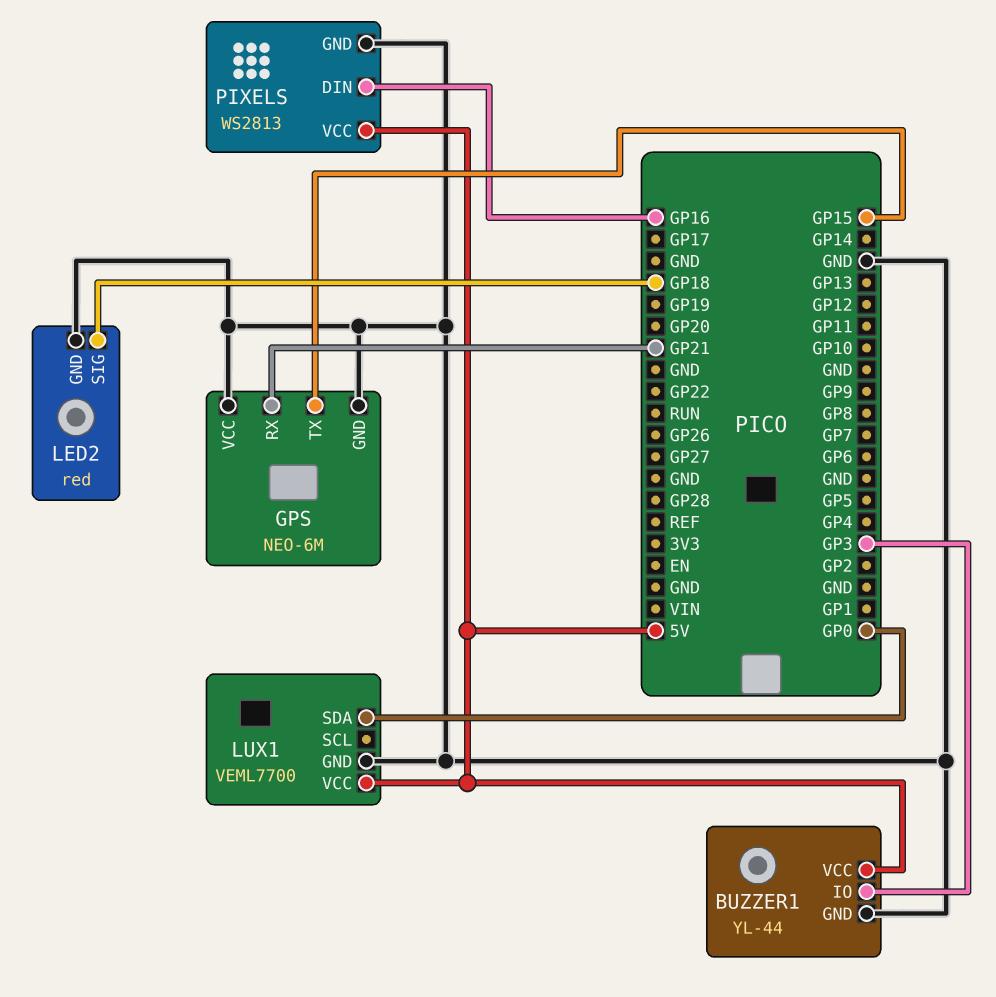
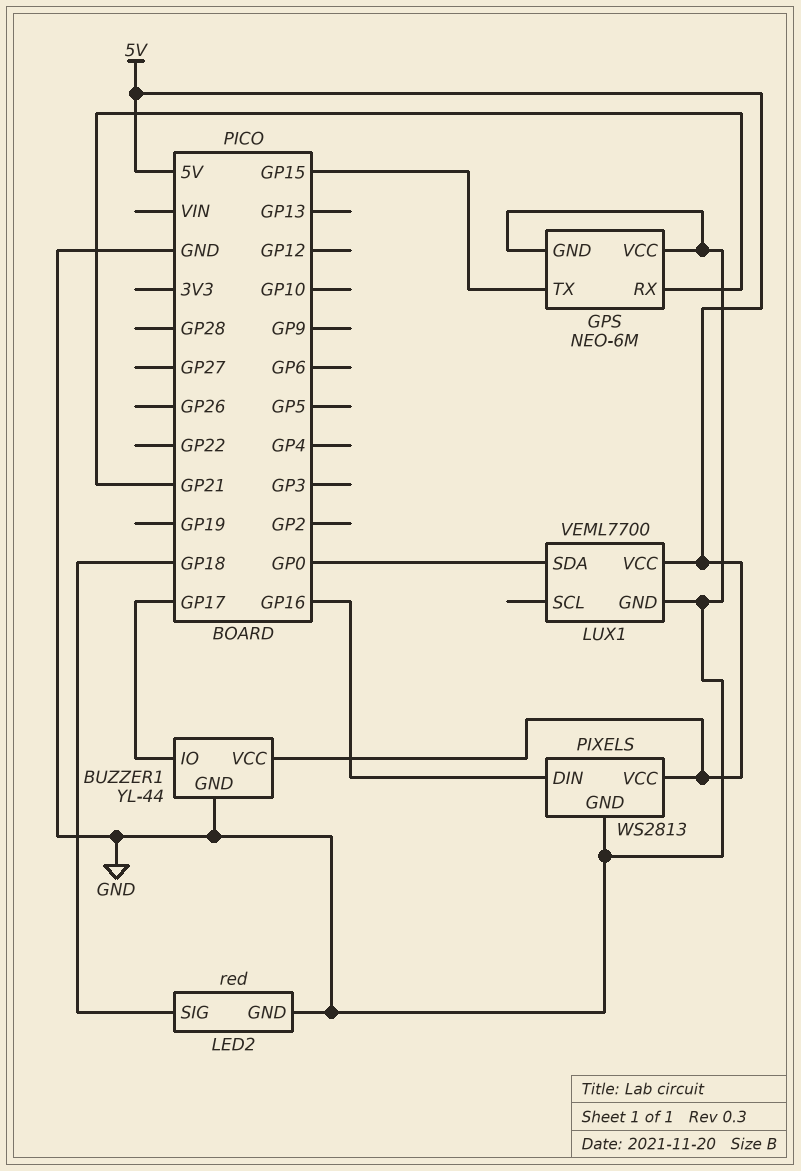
BUZZER1 pin IO: GP3 -> GP17

